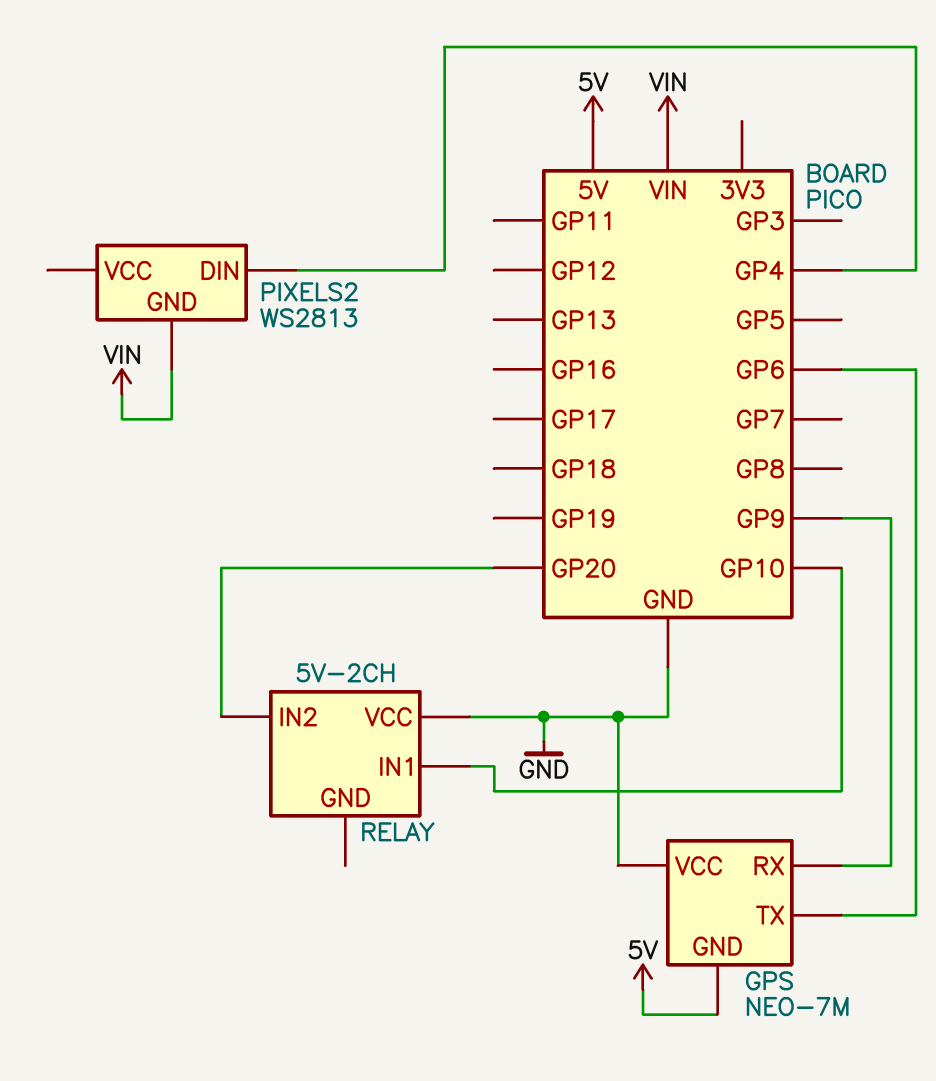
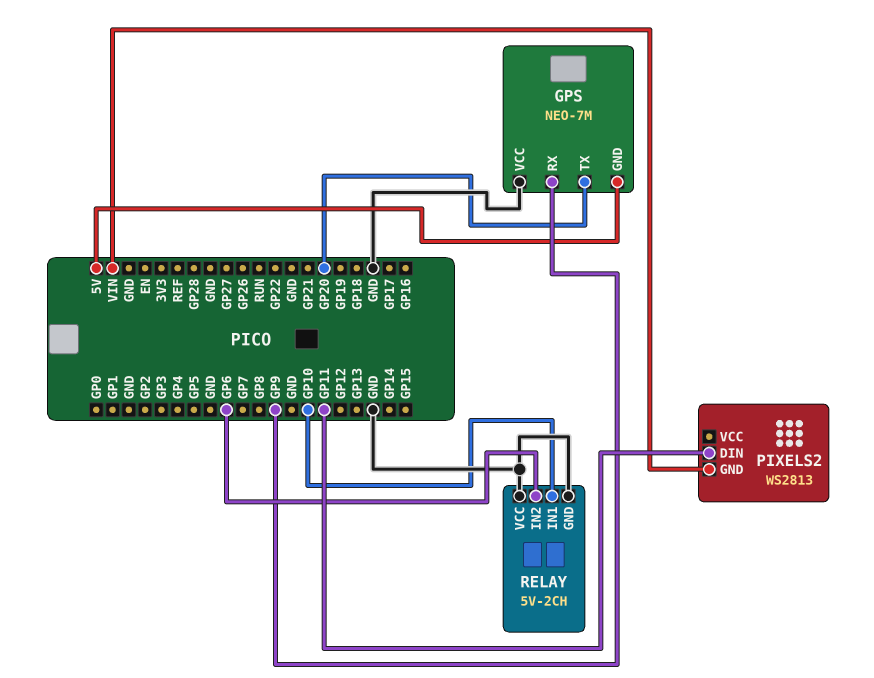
GPS pin TX: GP6 -> GP20
PIXELS2 pin DIN: GP4 -> GP11
RELAY pin GND: none -> GND
RELAY pin IN2: GP20 -> GP6

